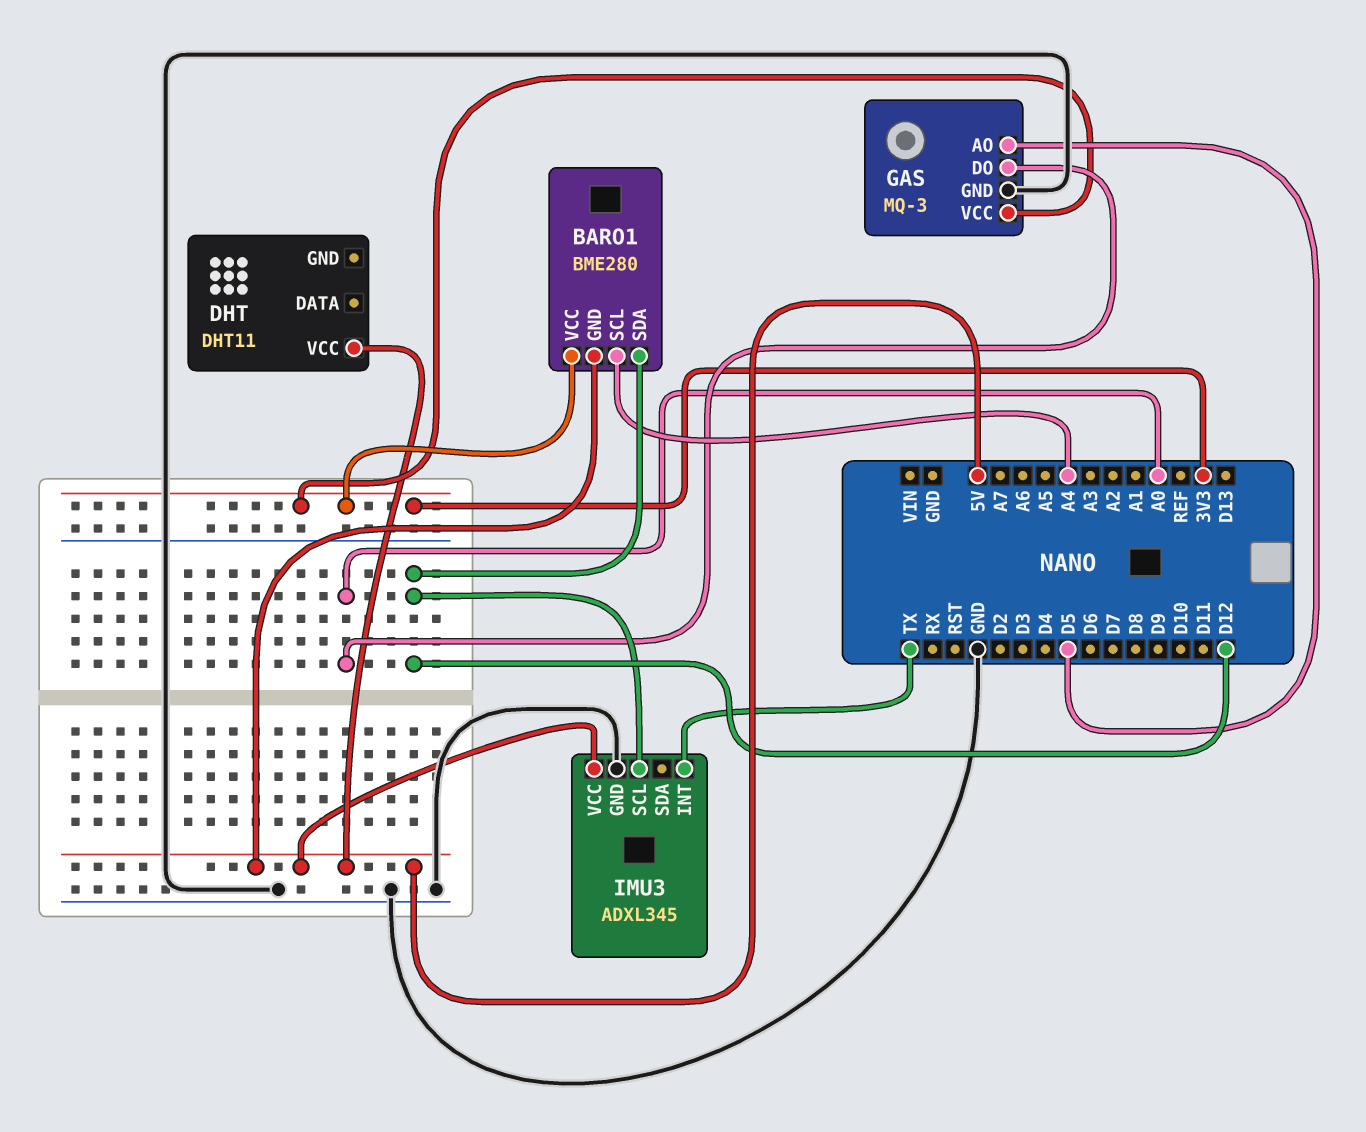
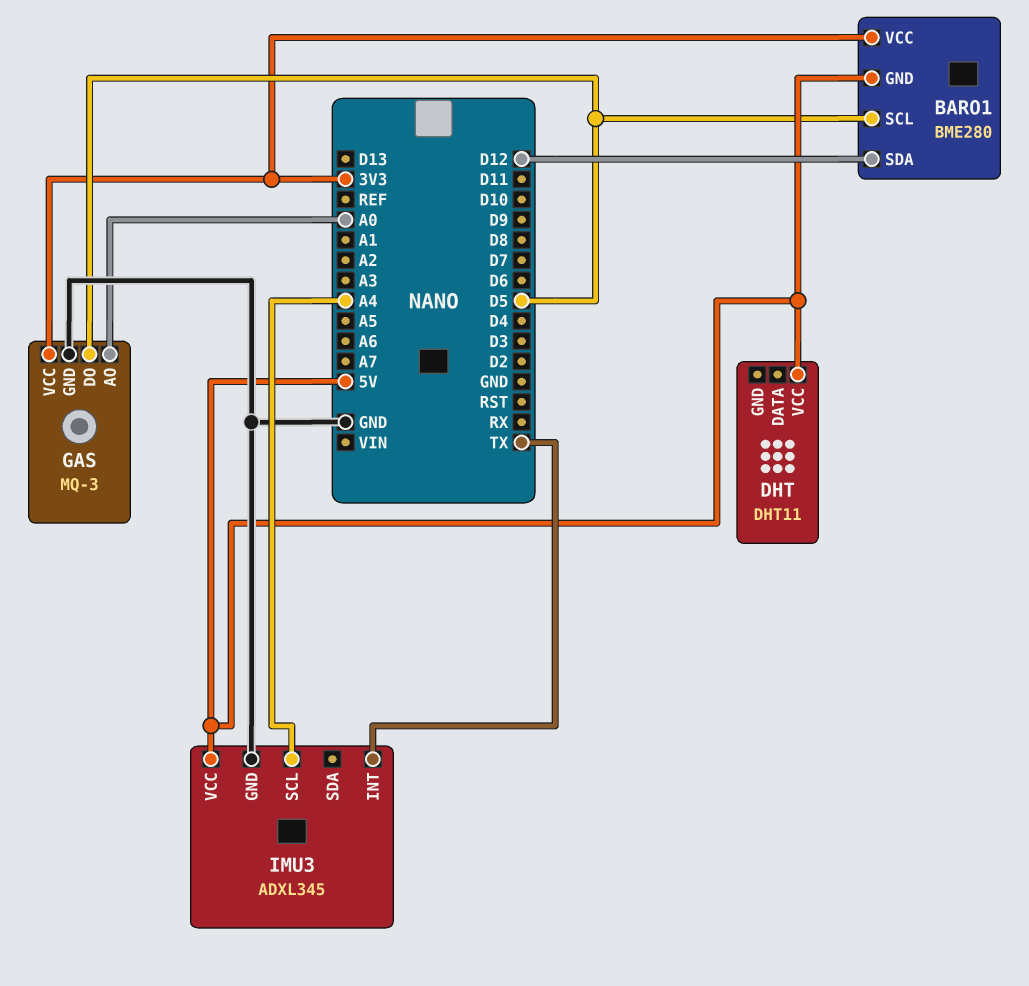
BARO1 pin SCL: A4 -> D5
GAS pin AO: D5 -> A0
GAS pin DO: A0 -> D5
IMU3 pin SCL: D12 -> A4

